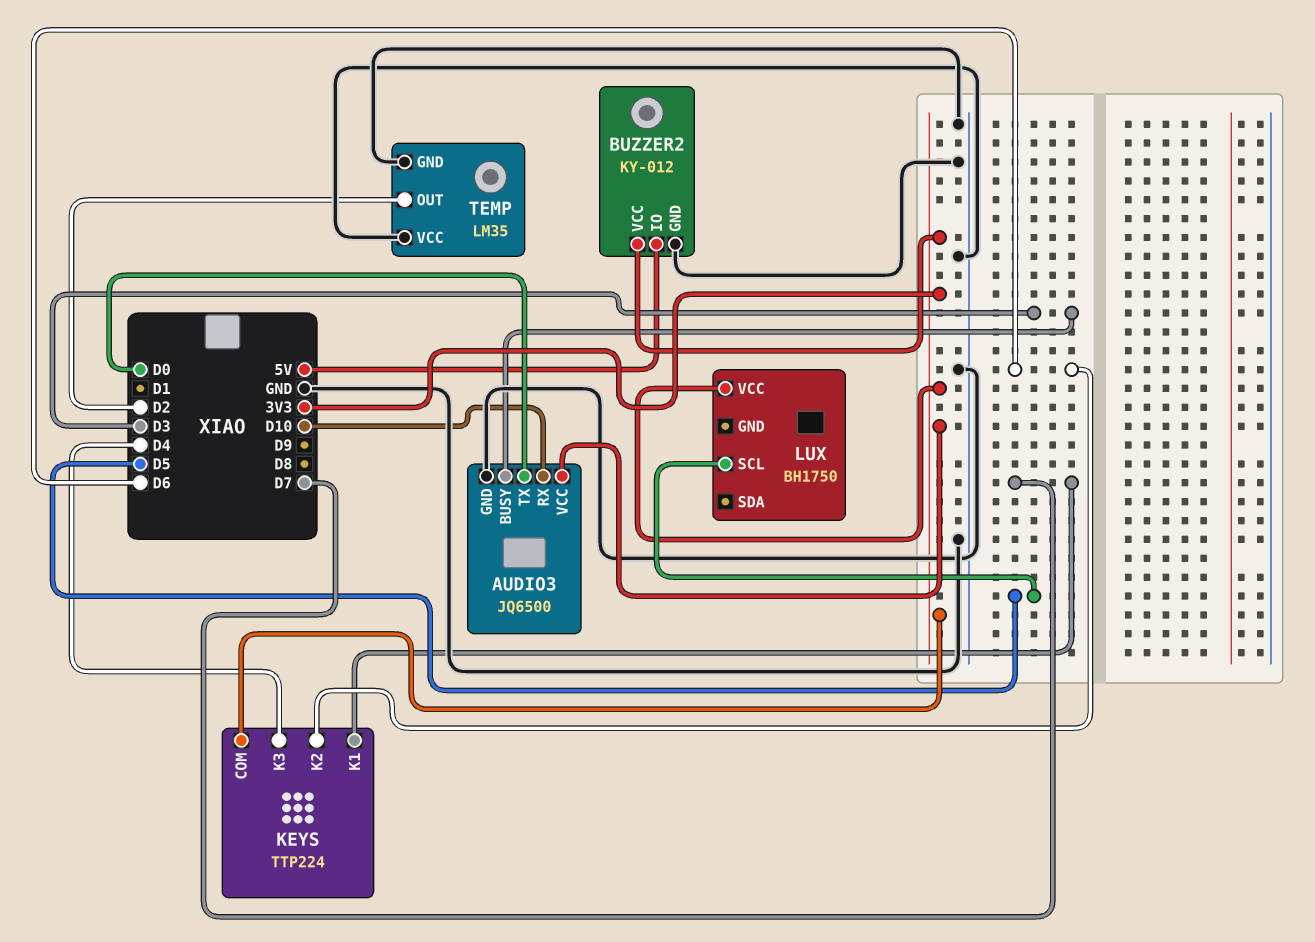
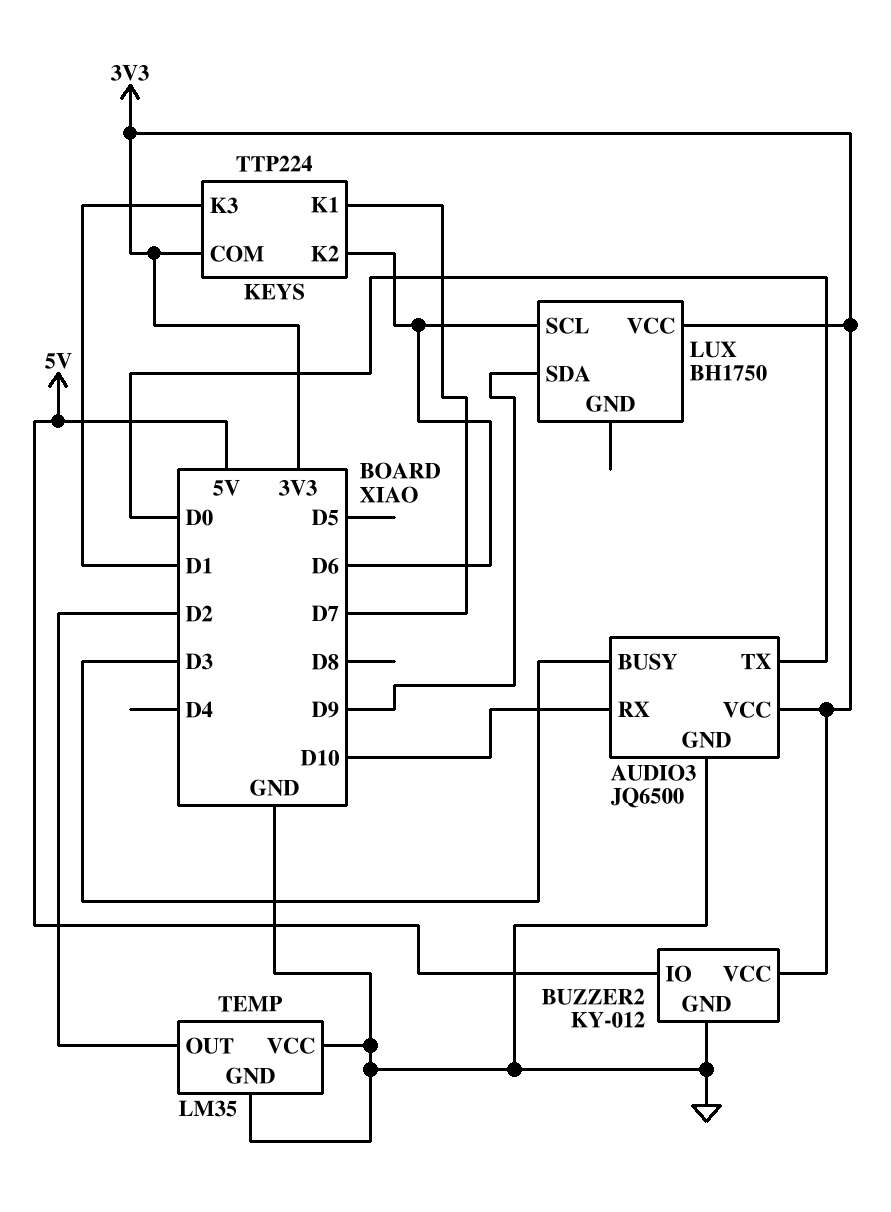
KEYS pin K3: D4 -> D1
LUX pin SCL: D5 -> D6
LUX pin SDA: none -> D9

